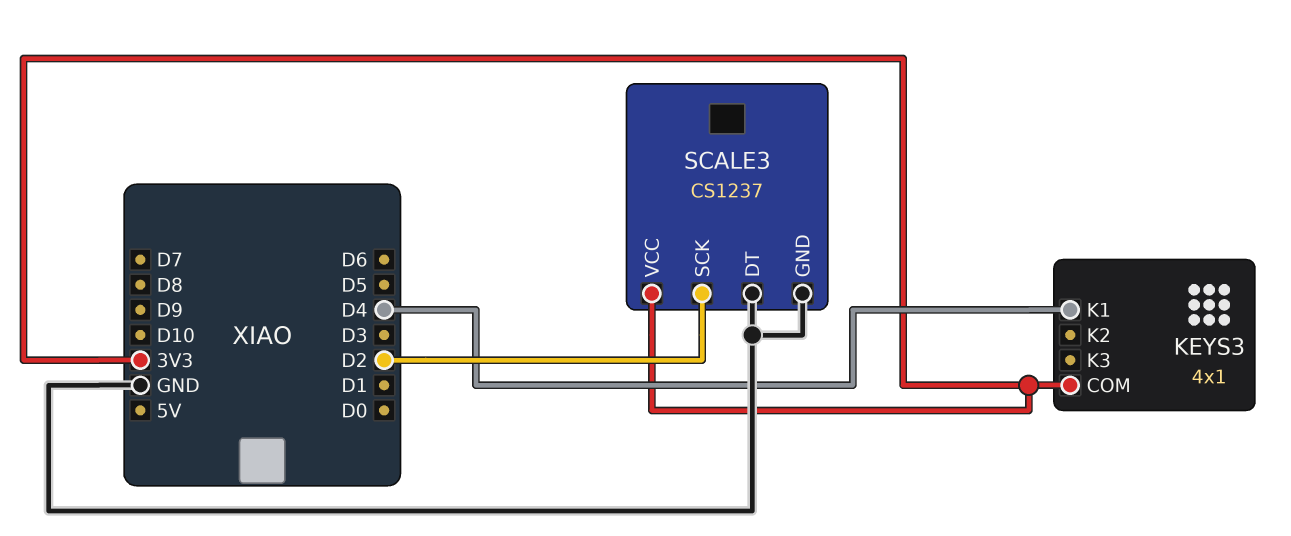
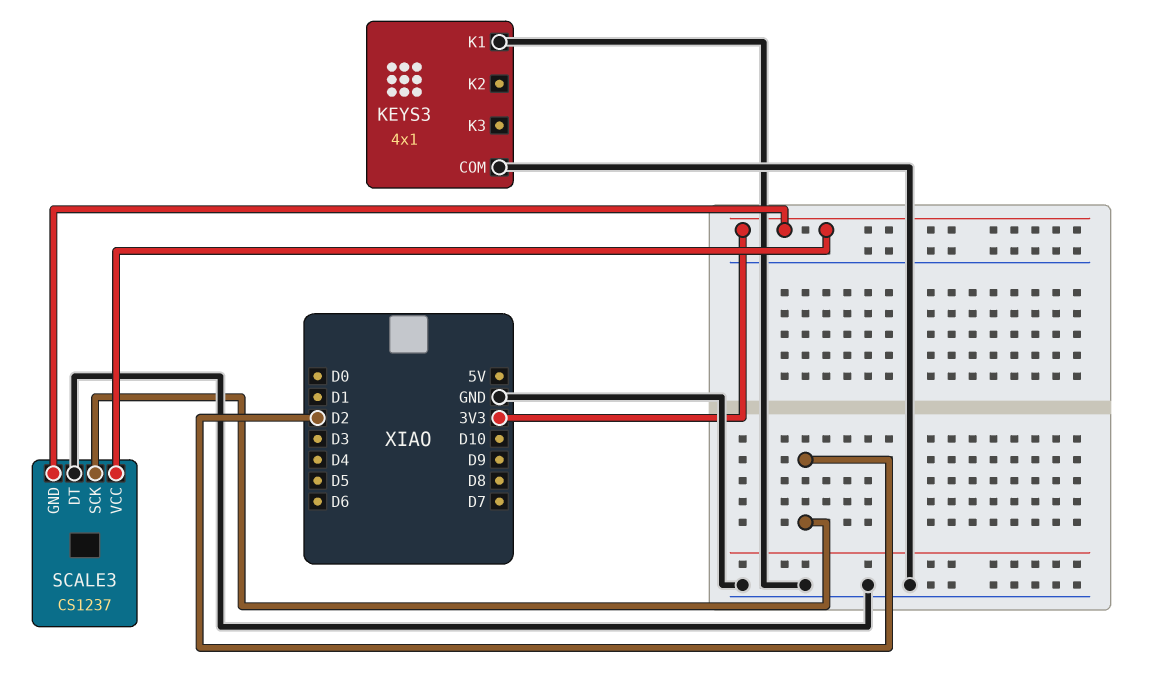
KEYS3 pin COM: 3V3 -> GND
KEYS3 pin K1: D4 -> GND
SCALE3 pin GND: GND -> 3V3

